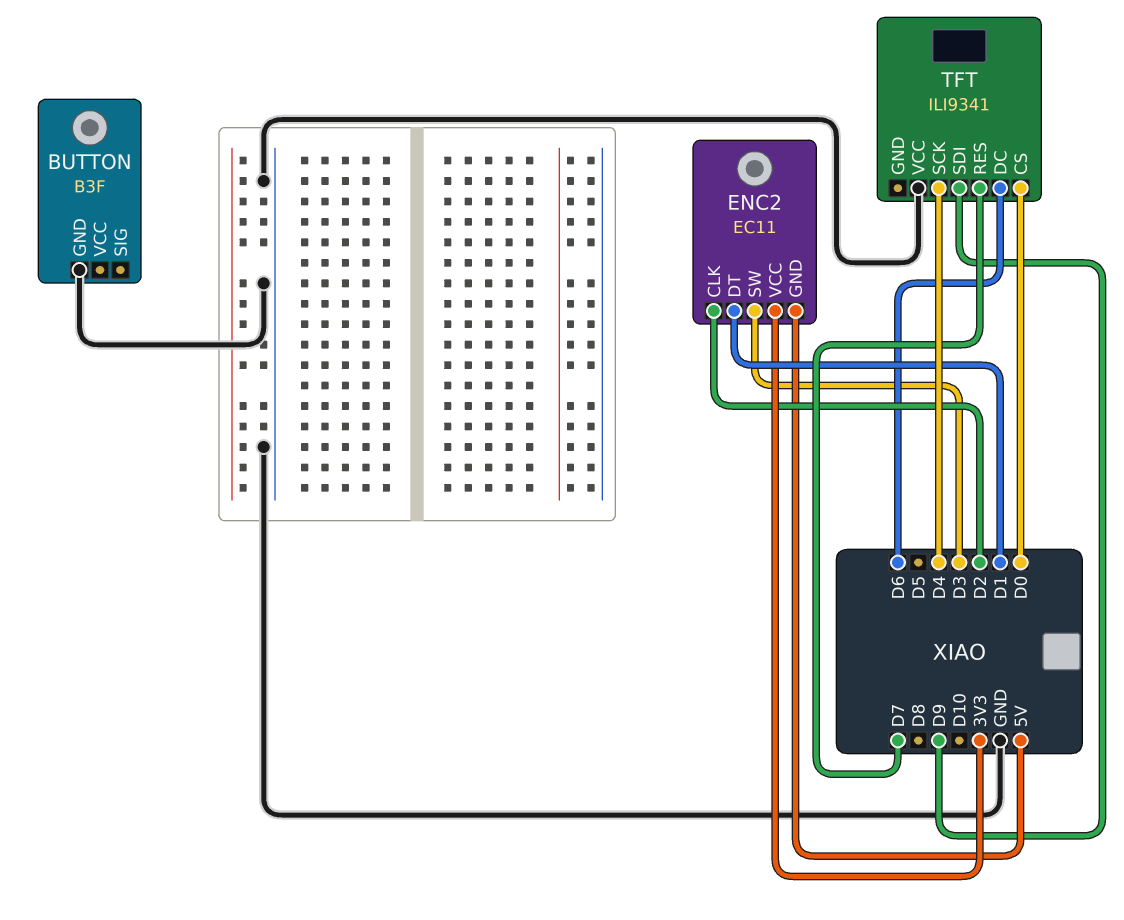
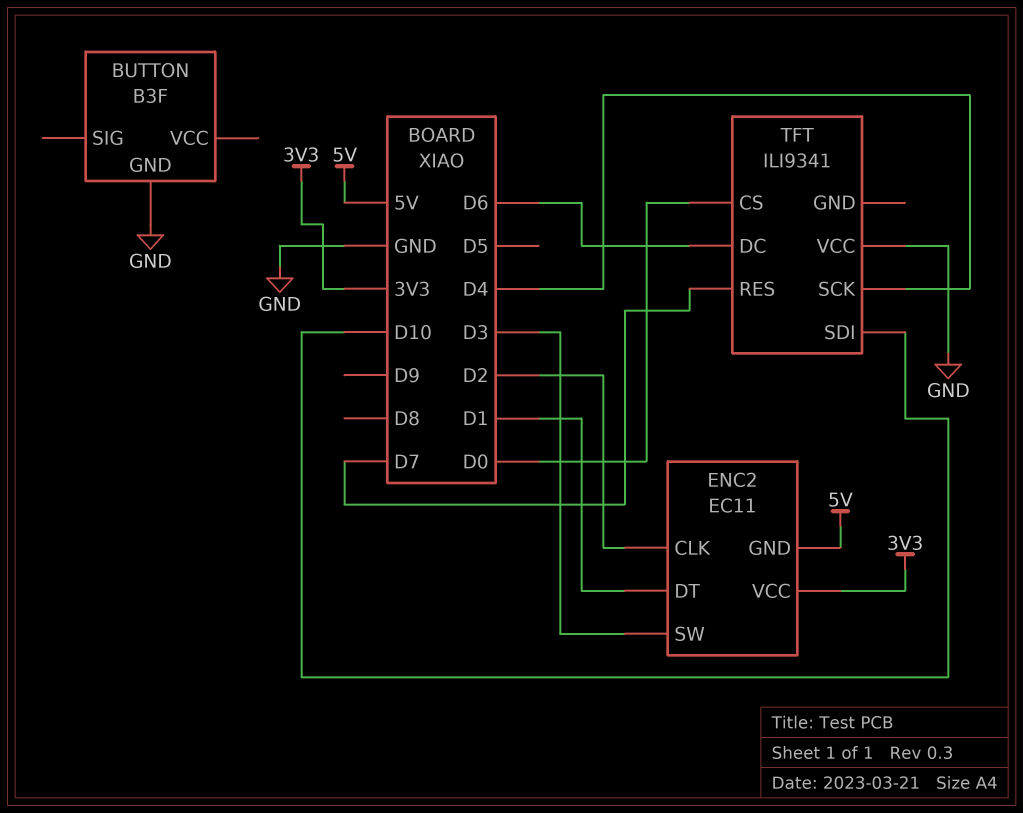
TFT pin SDI: D9 -> D10

